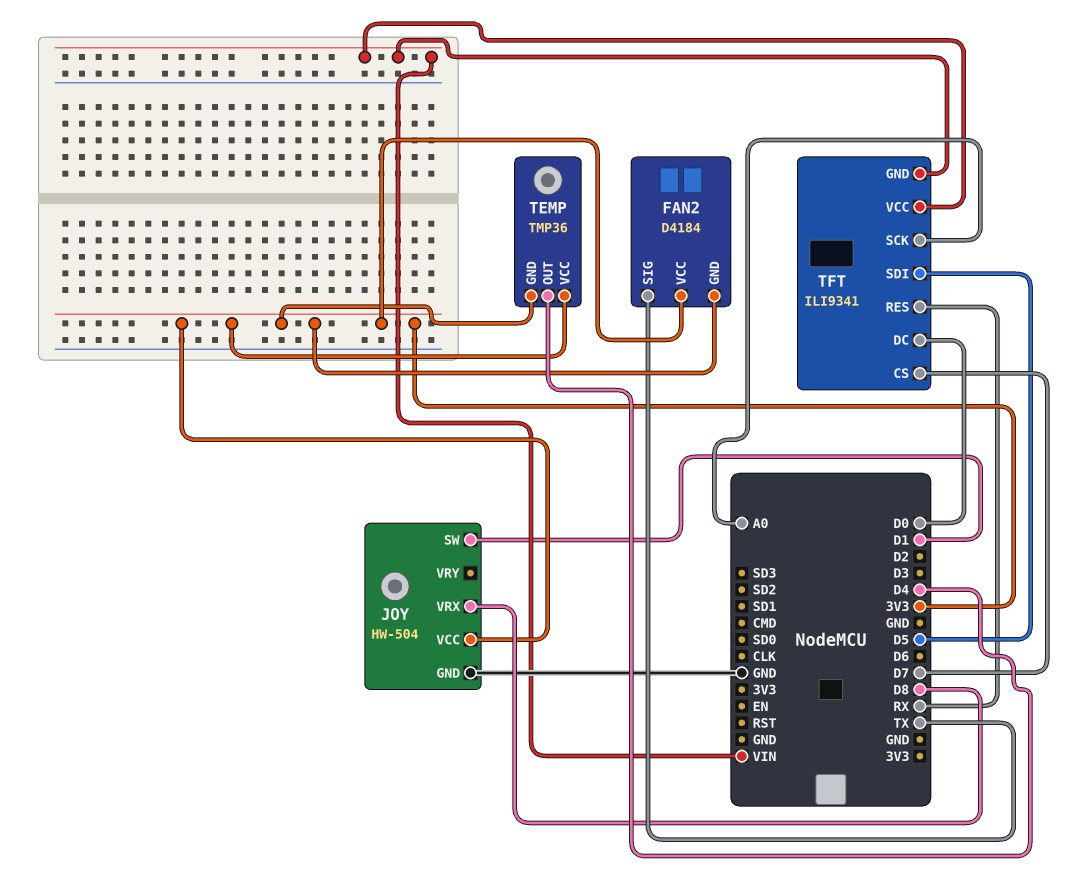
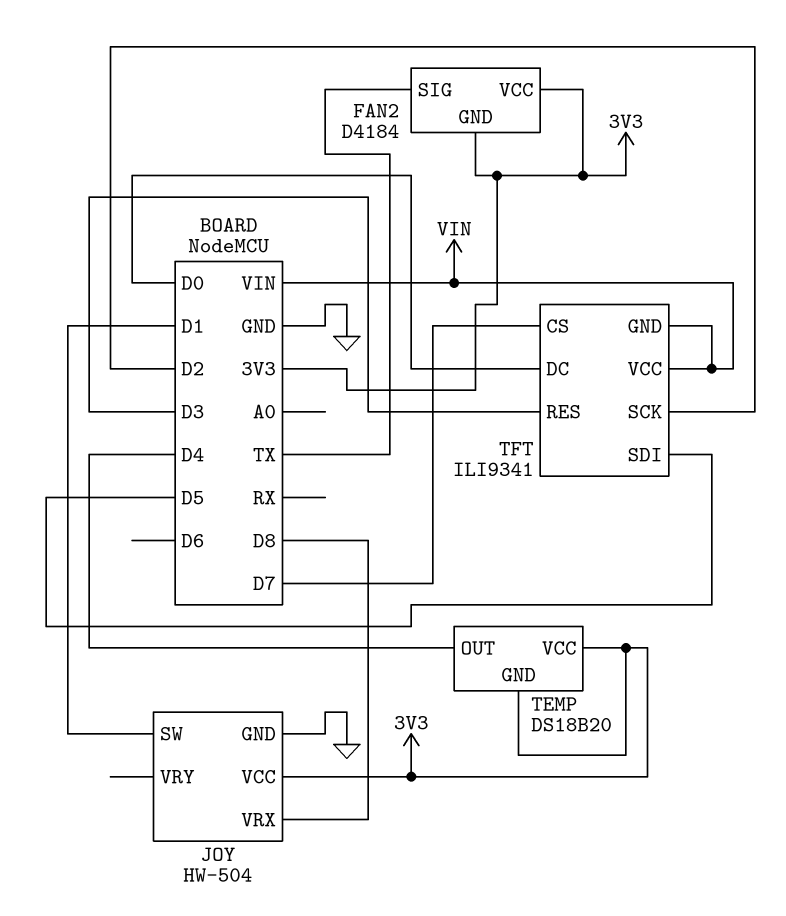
TEMP: TMP36 -> DS18B20
TFT pin RES: RX -> D3
TFT pin SCK: A0 -> D2

